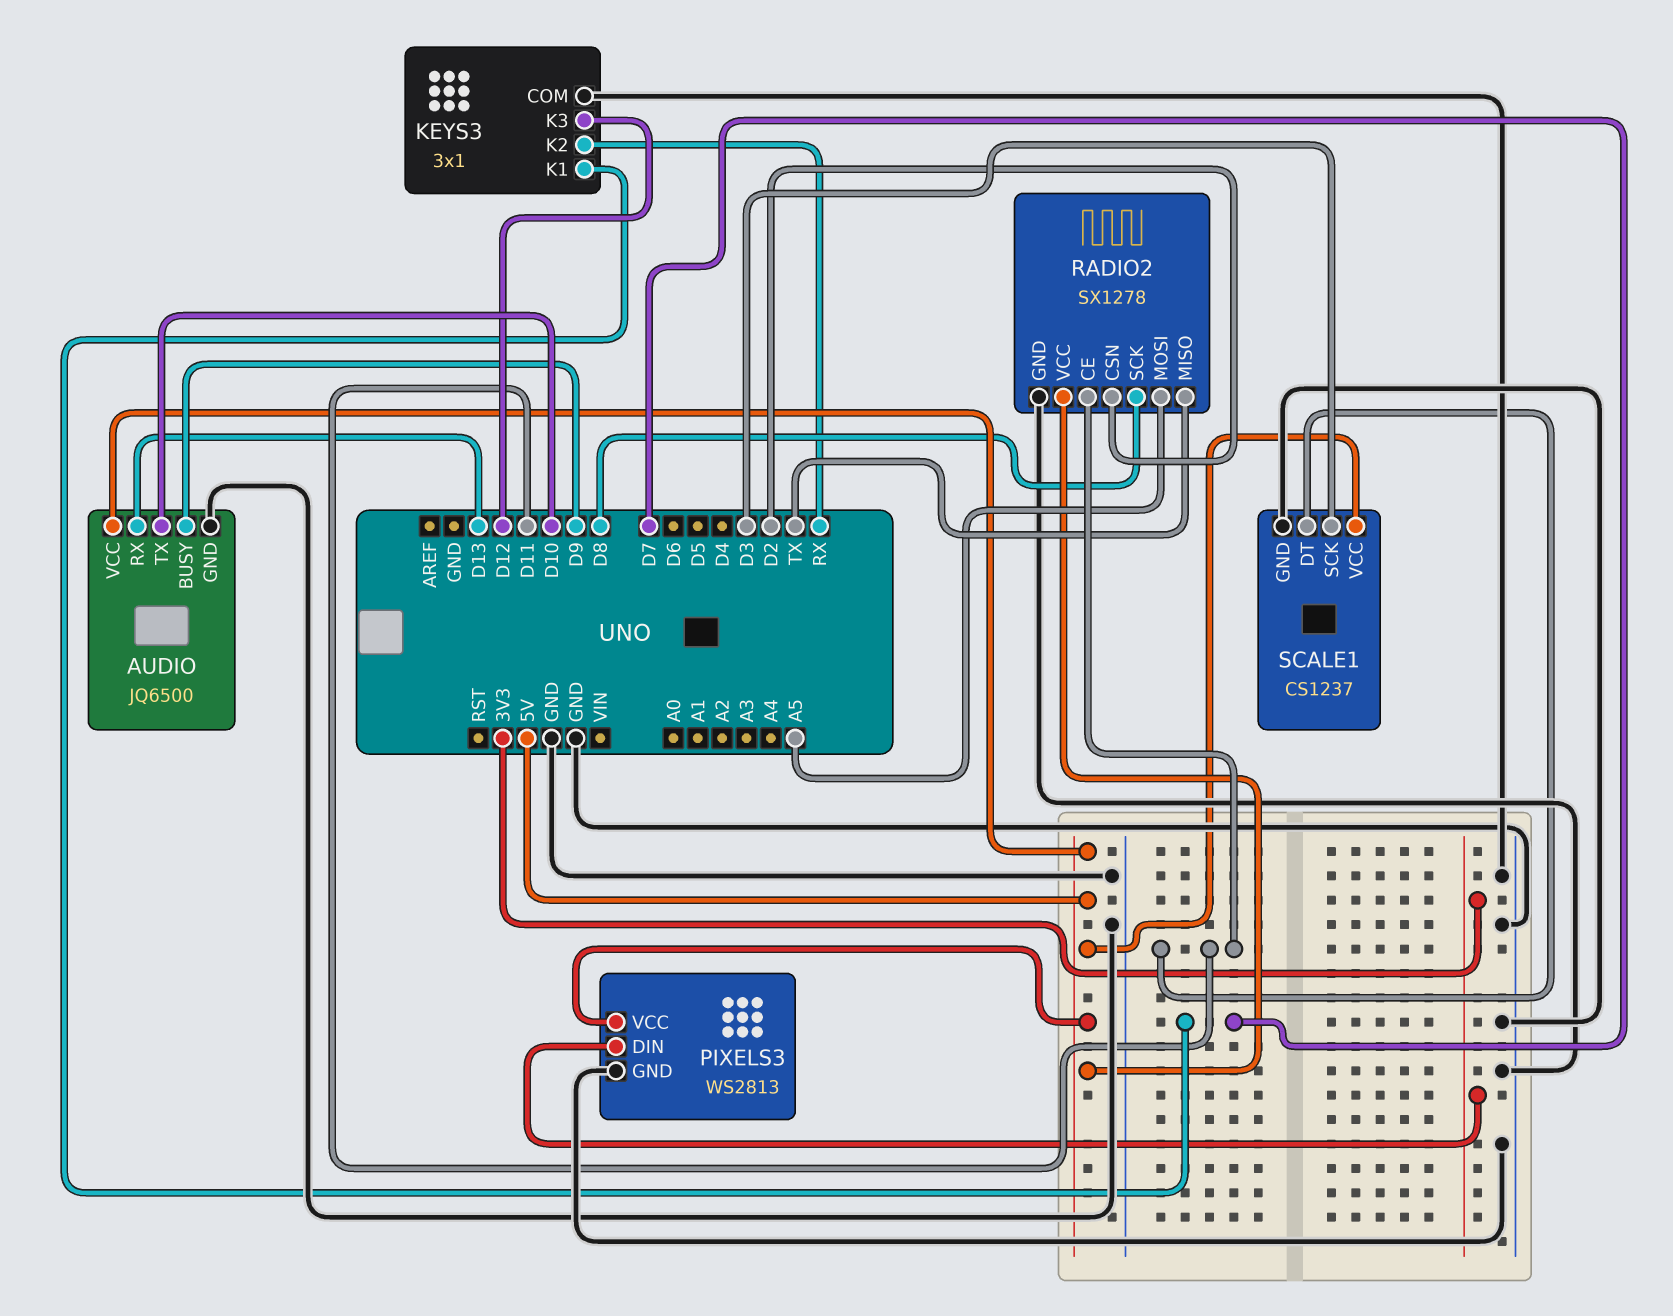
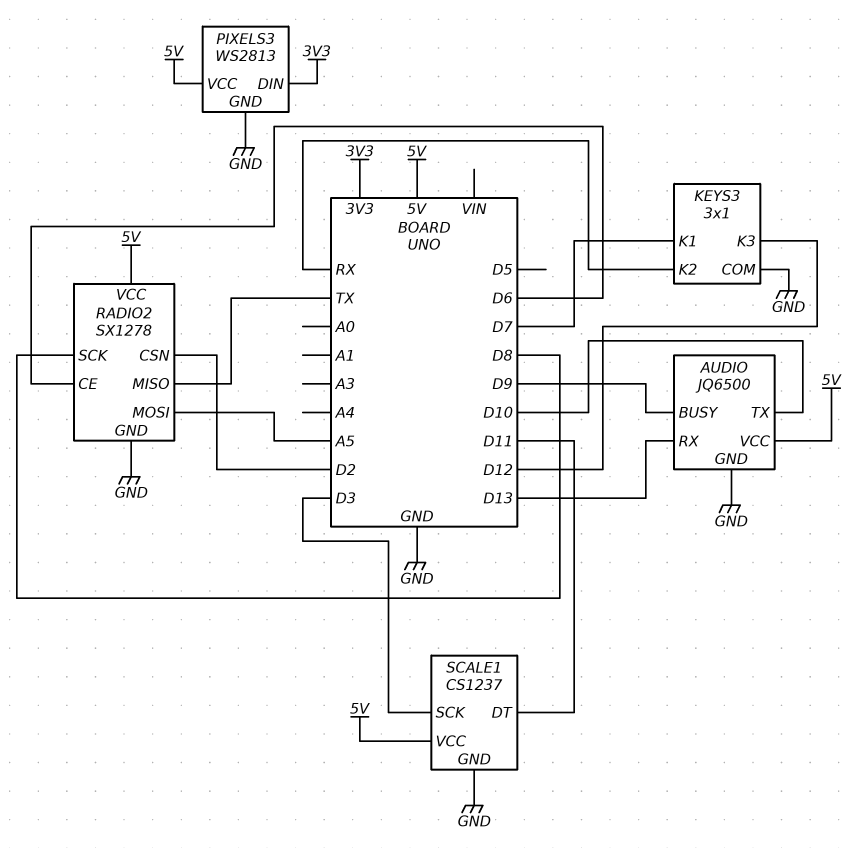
RADIO2 pin CE: D11 -> D6

